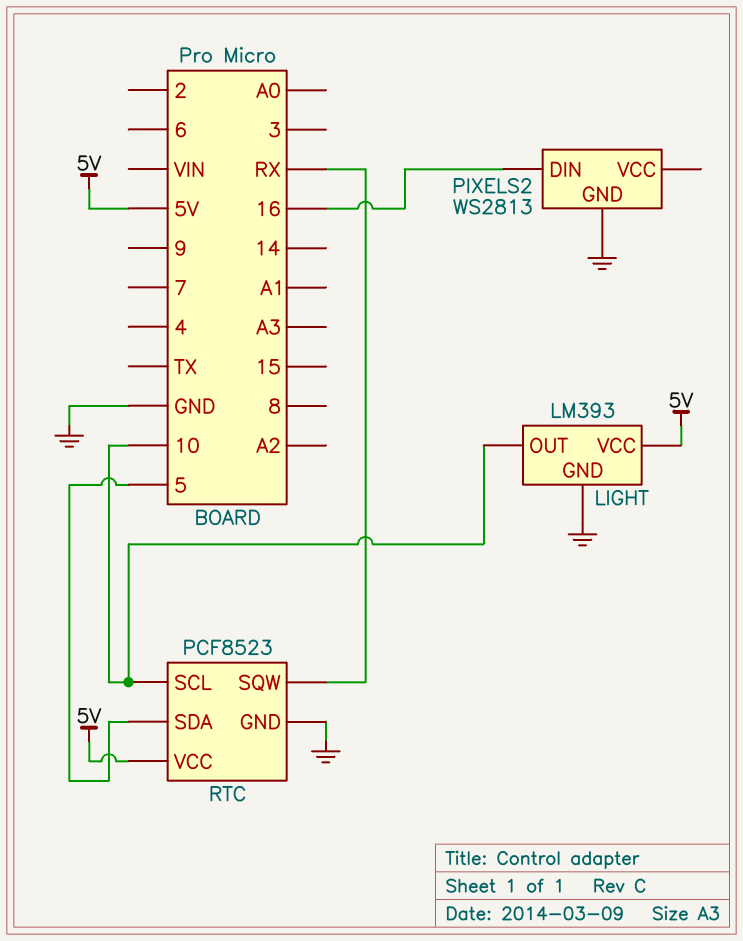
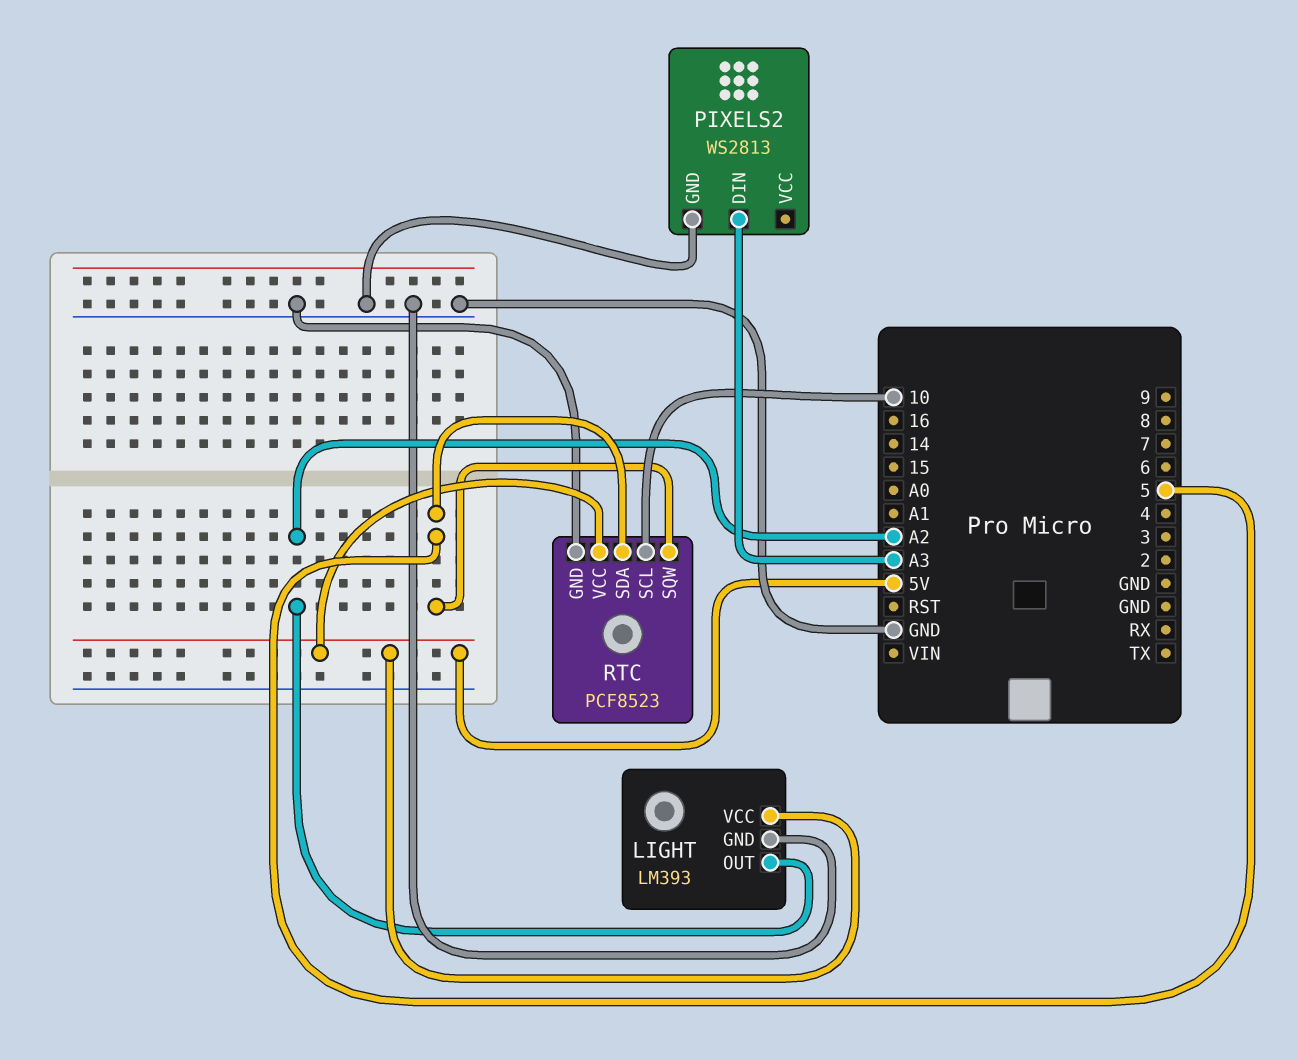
LIGHT pin OUT: 10 -> A2
PIXELS2 pin DIN: 16 -> A3
RTC pin SQW: RX -> 5

